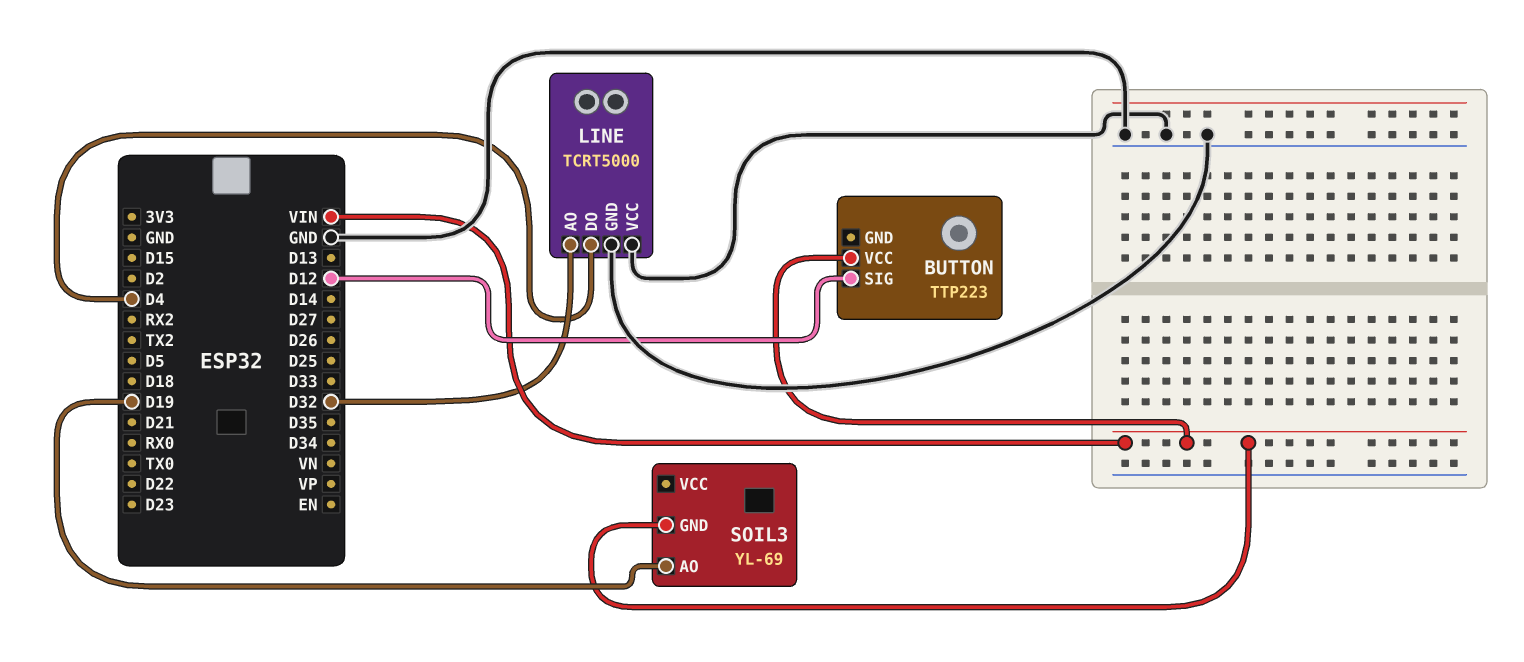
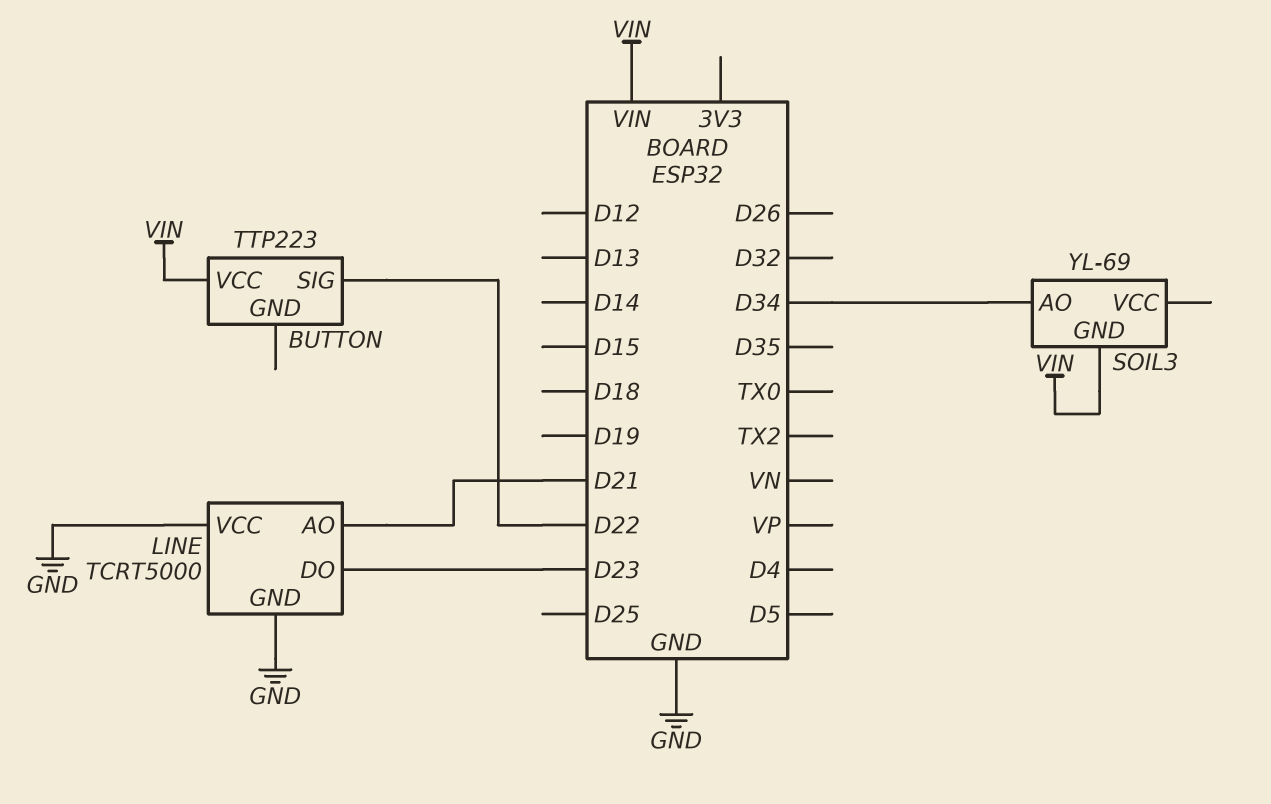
BUTTON pin SIG: D12 -> D22
LINE pin AO: D32 -> D21
LINE pin DO: D4 -> D23
SOIL3 pin AO: D19 -> D34

